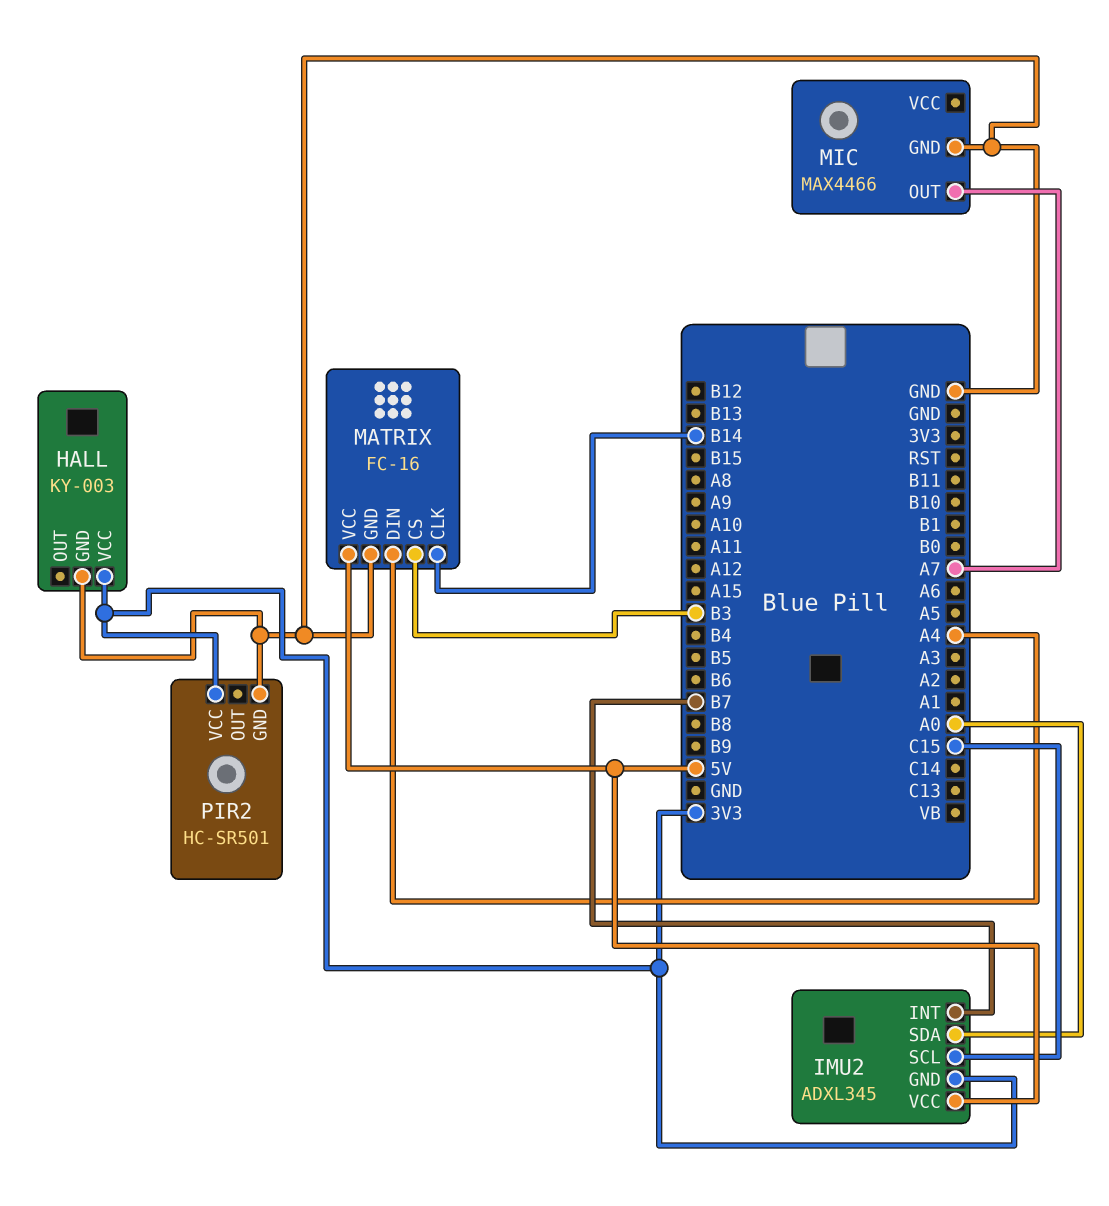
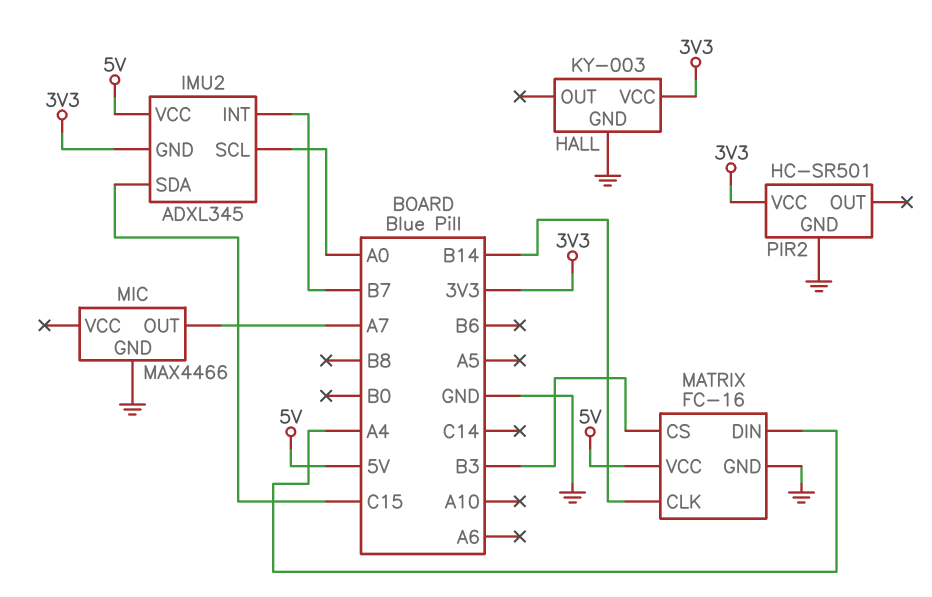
IMU2 pin SCL: C15 -> A0
IMU2 pin SDA: A0 -> C15

